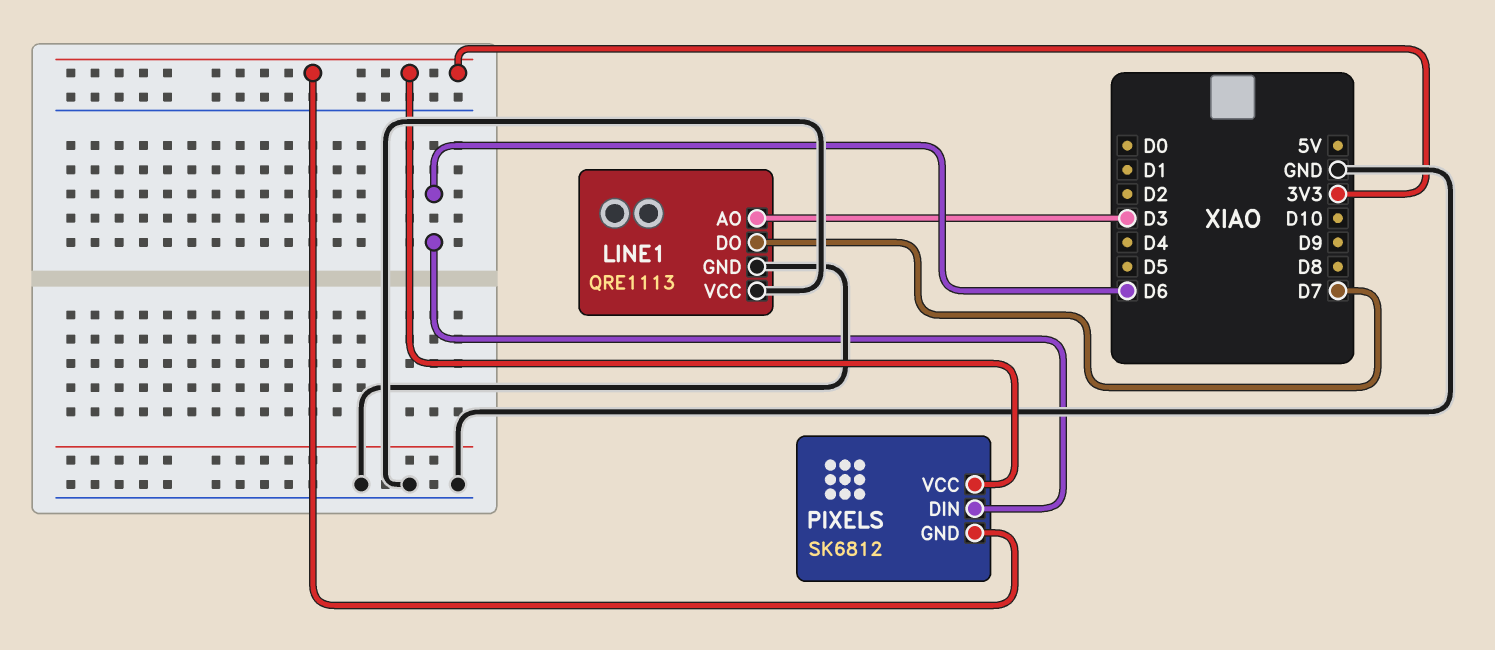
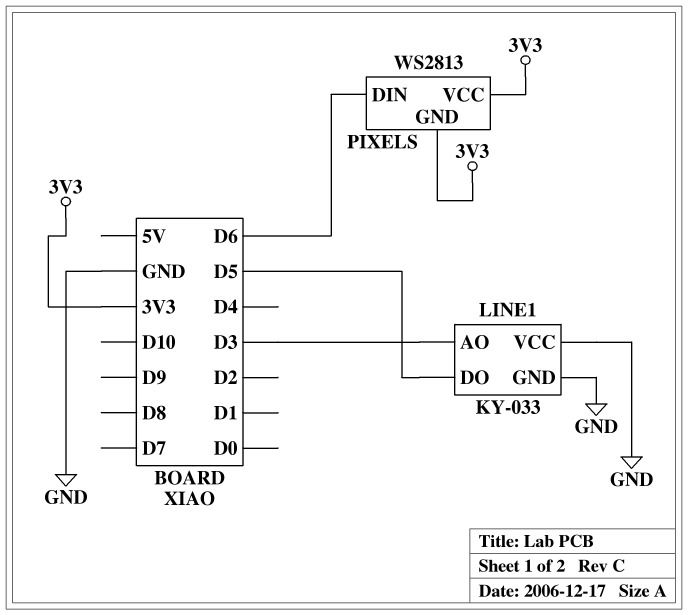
LINE1: QRE1113 -> KY-033
LINE1 pin DO: D7 -> D5
PIXELS: SK6812 -> WS2813

